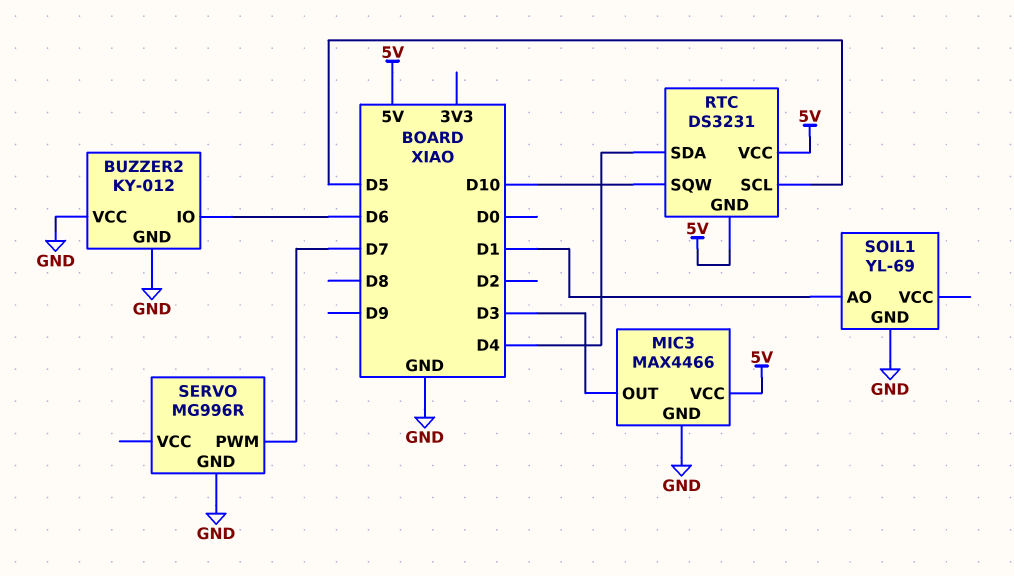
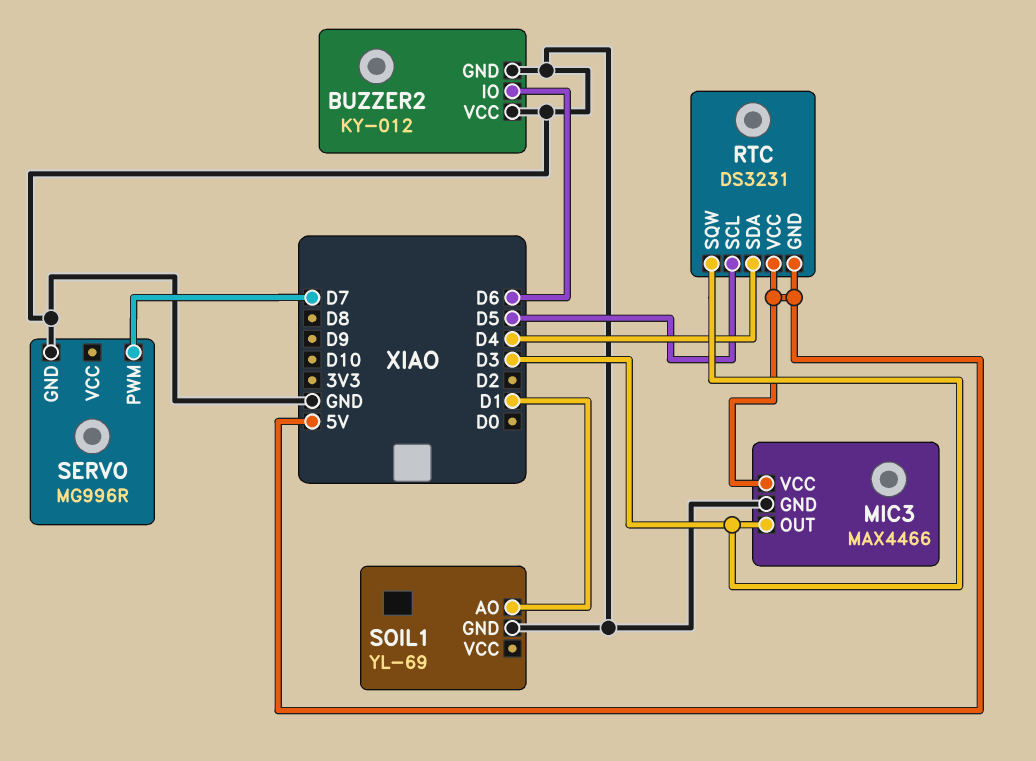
RTC pin SQW: D10 -> D3

